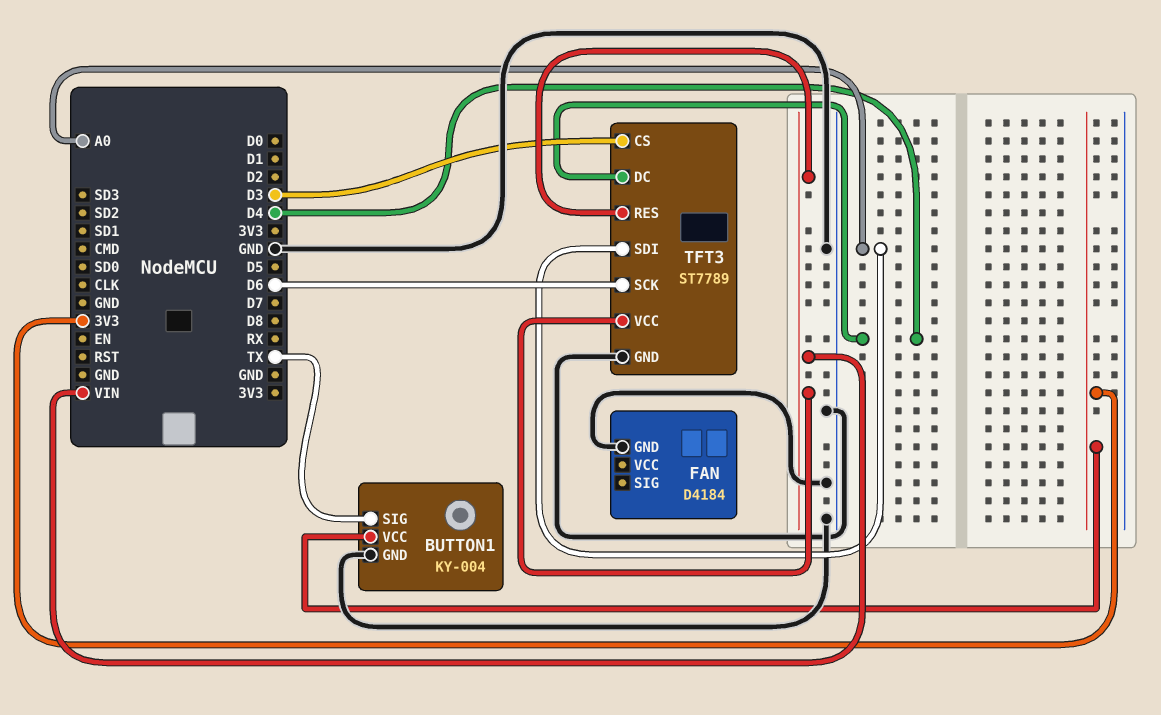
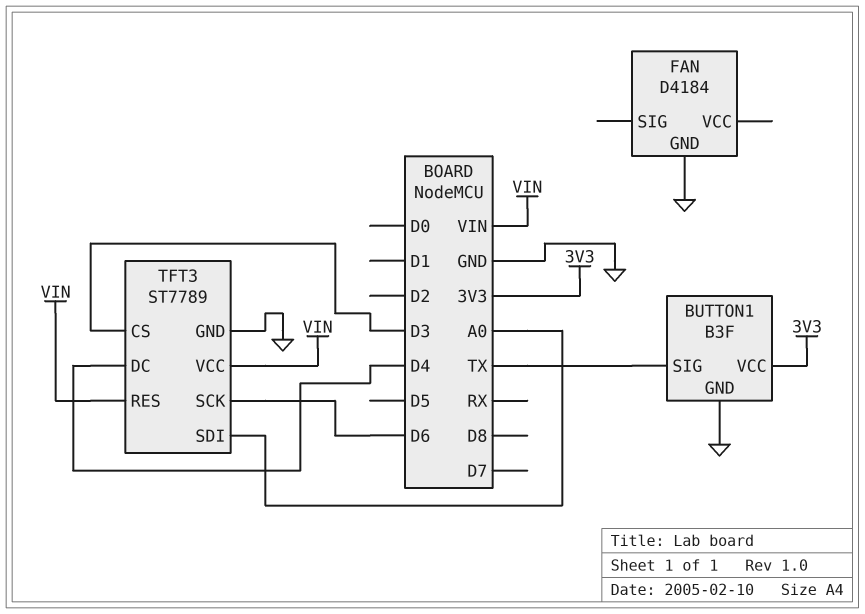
BUTTON1: KY-004 -> B3F

